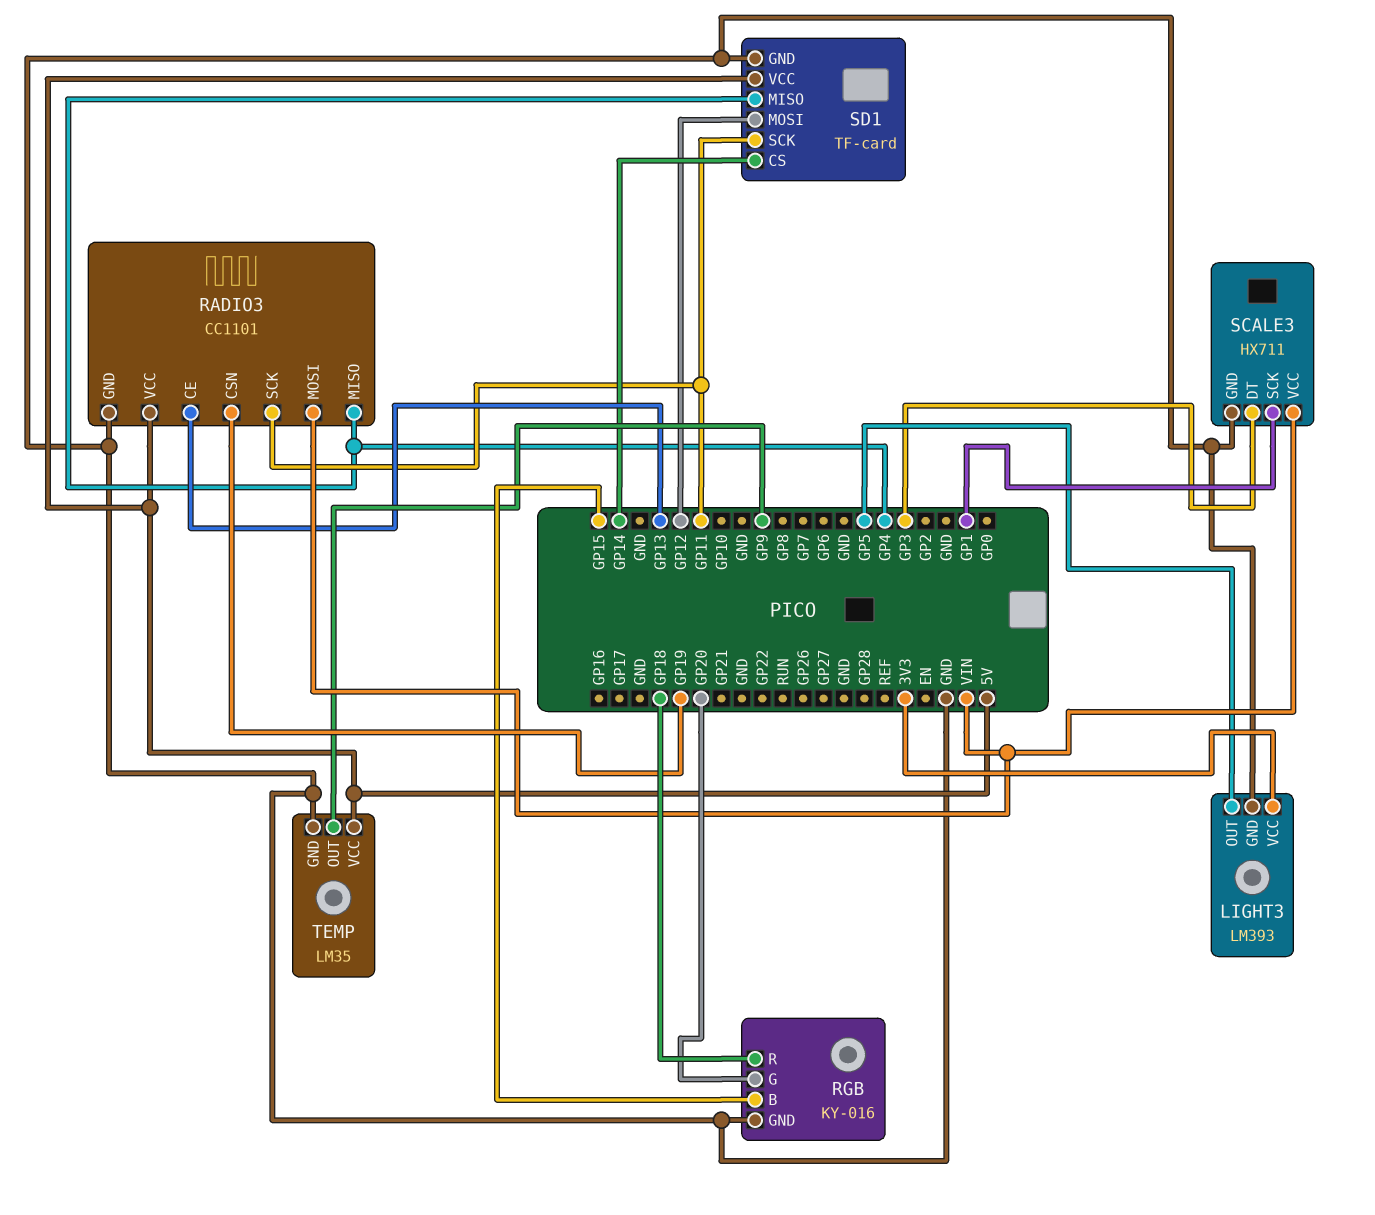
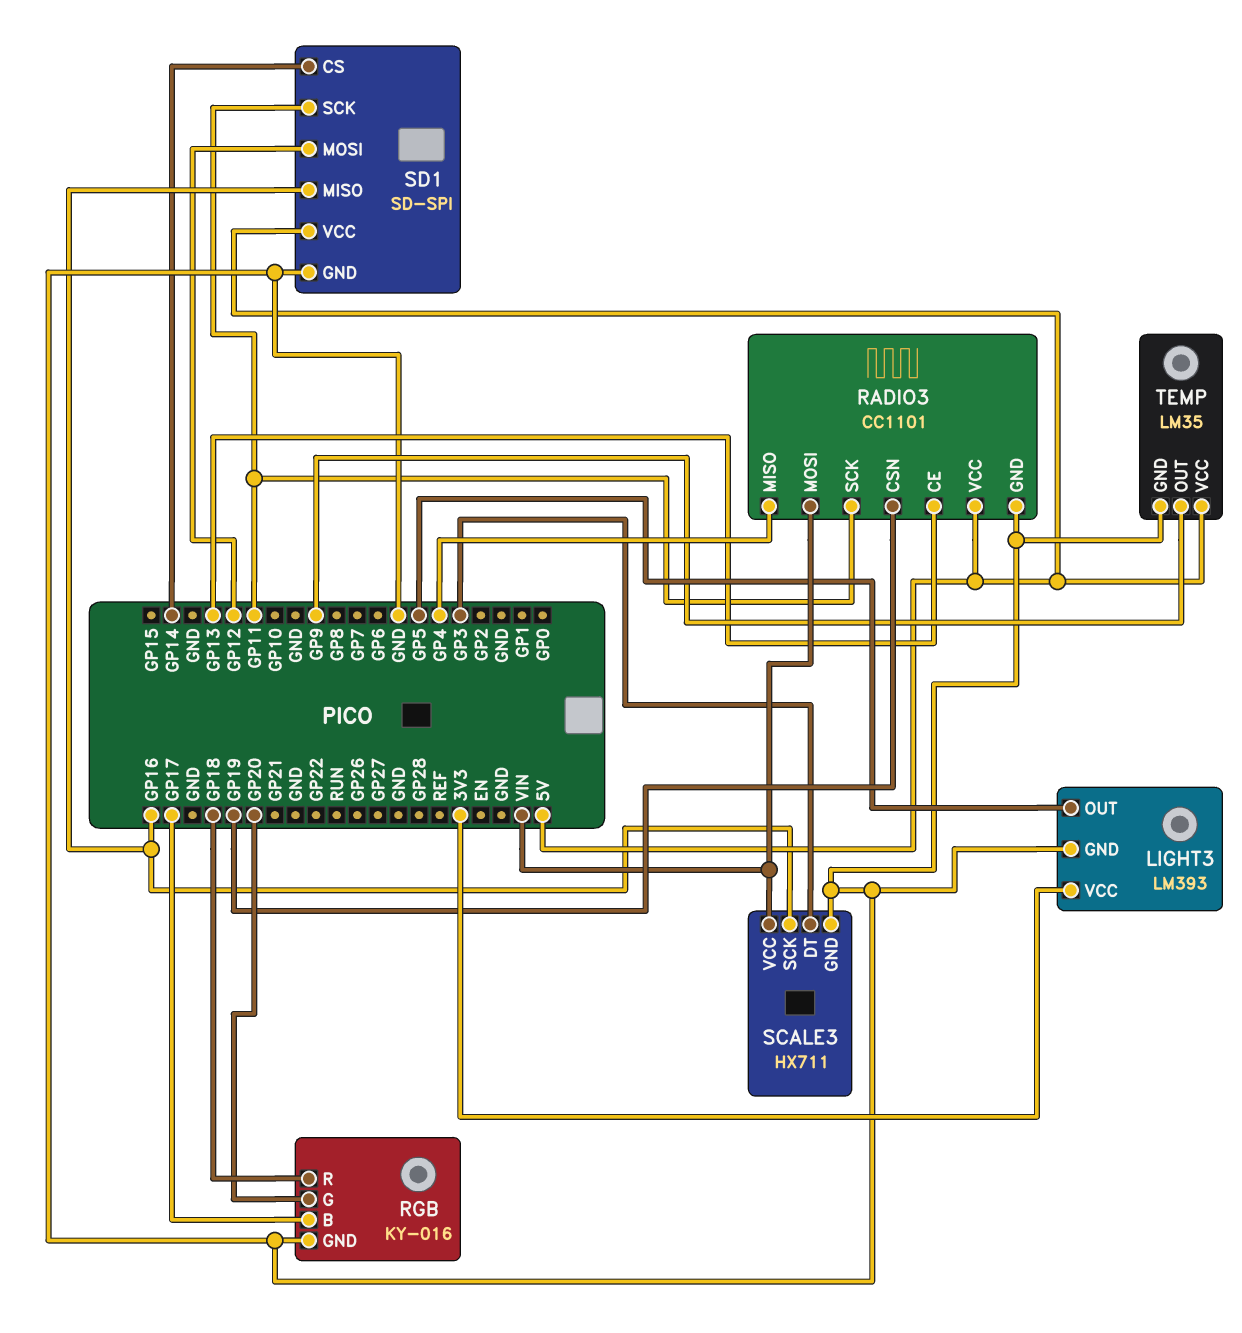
RGB pin B: GP15 -> GP17
SCALE3 pin SCK: GP1 -> GP16
SD1: TF-card -> SD-SPI
SD1 pin MISO: GP4 -> GP16

